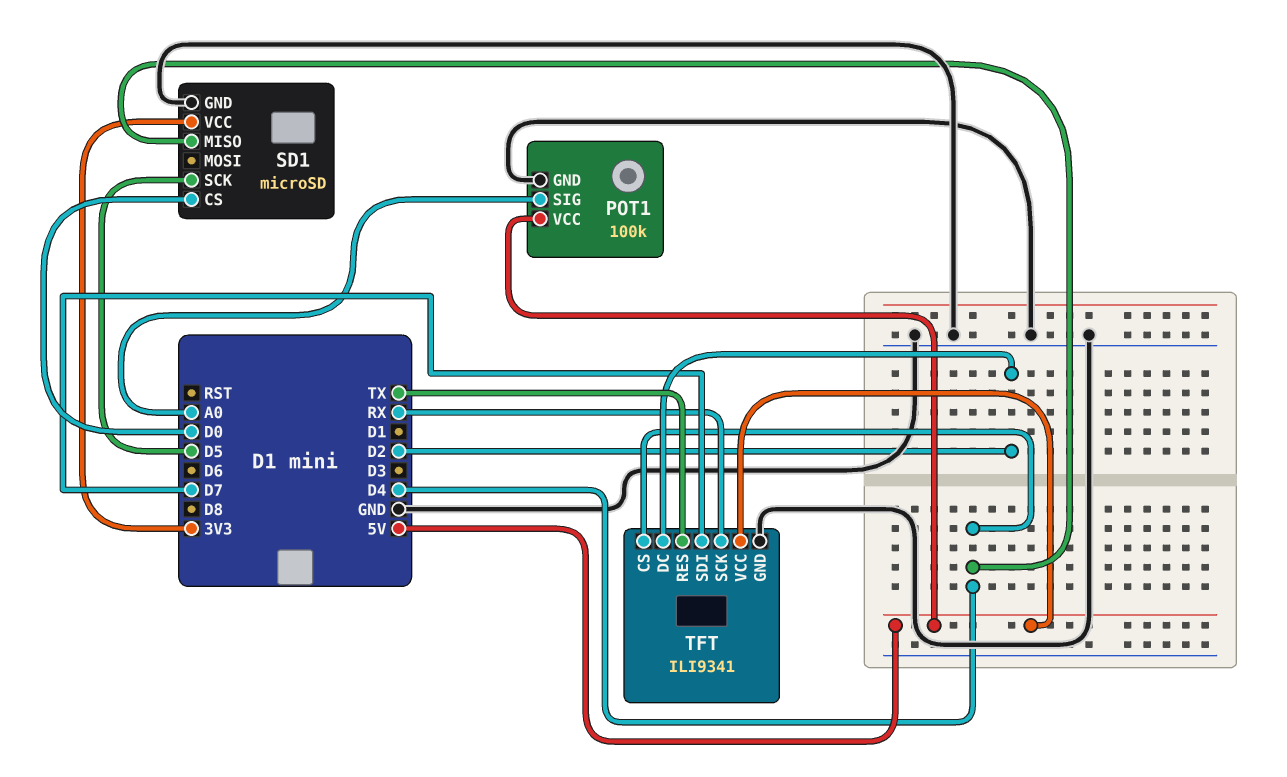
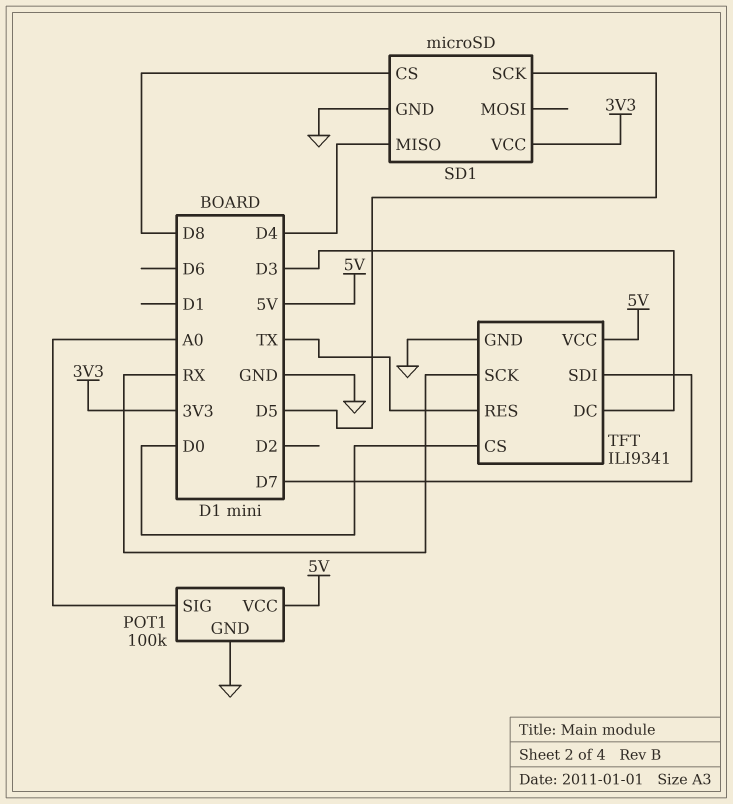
SD1 pin CS: D0 -> D8
TFT pin CS: D4 -> D0
TFT pin DC: D2 -> D3

